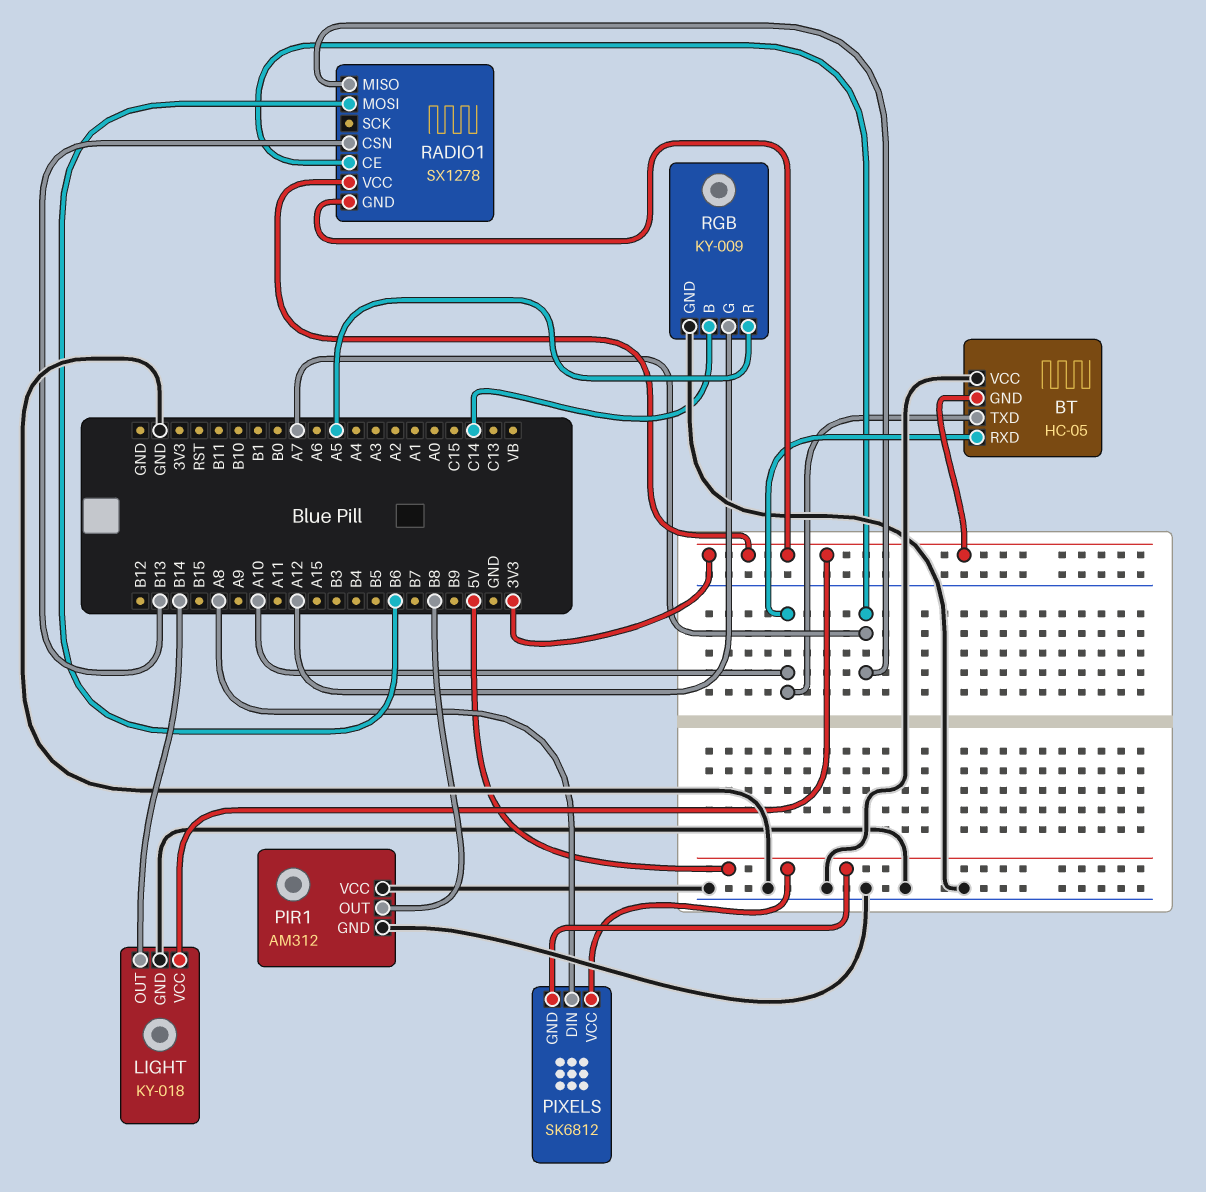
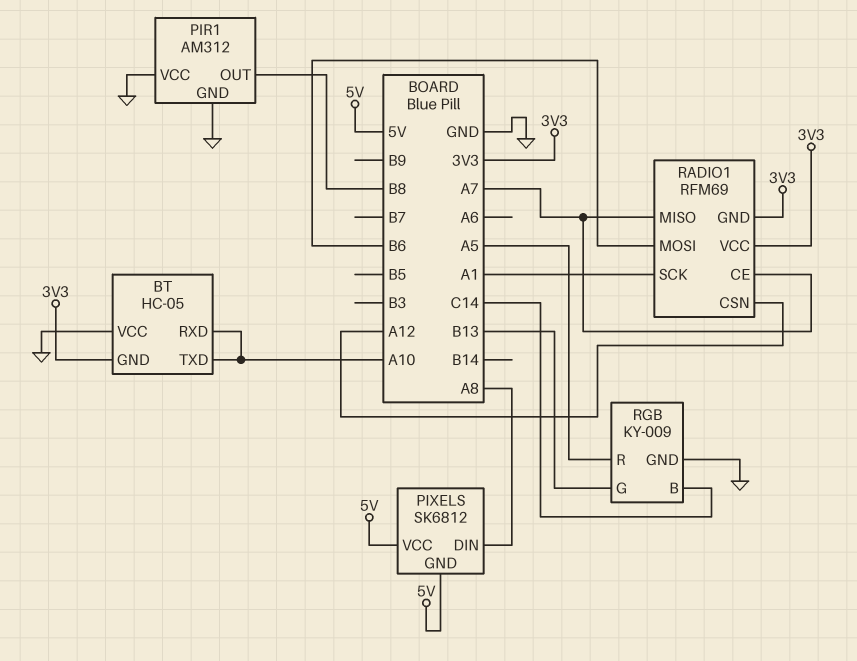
LIGHT: KY-018 -> none
LIGHT pin GND: GND -> none
LIGHT pin OUT: B14 -> none
LIGHT pin VCC: 3V3 -> none
RADIO1: SX1278 -> RFM69
RADIO1 pin CSN: B13 -> A12
RADIO1 pin SCK: none -> A1
RGB pin G: A12 -> B13

